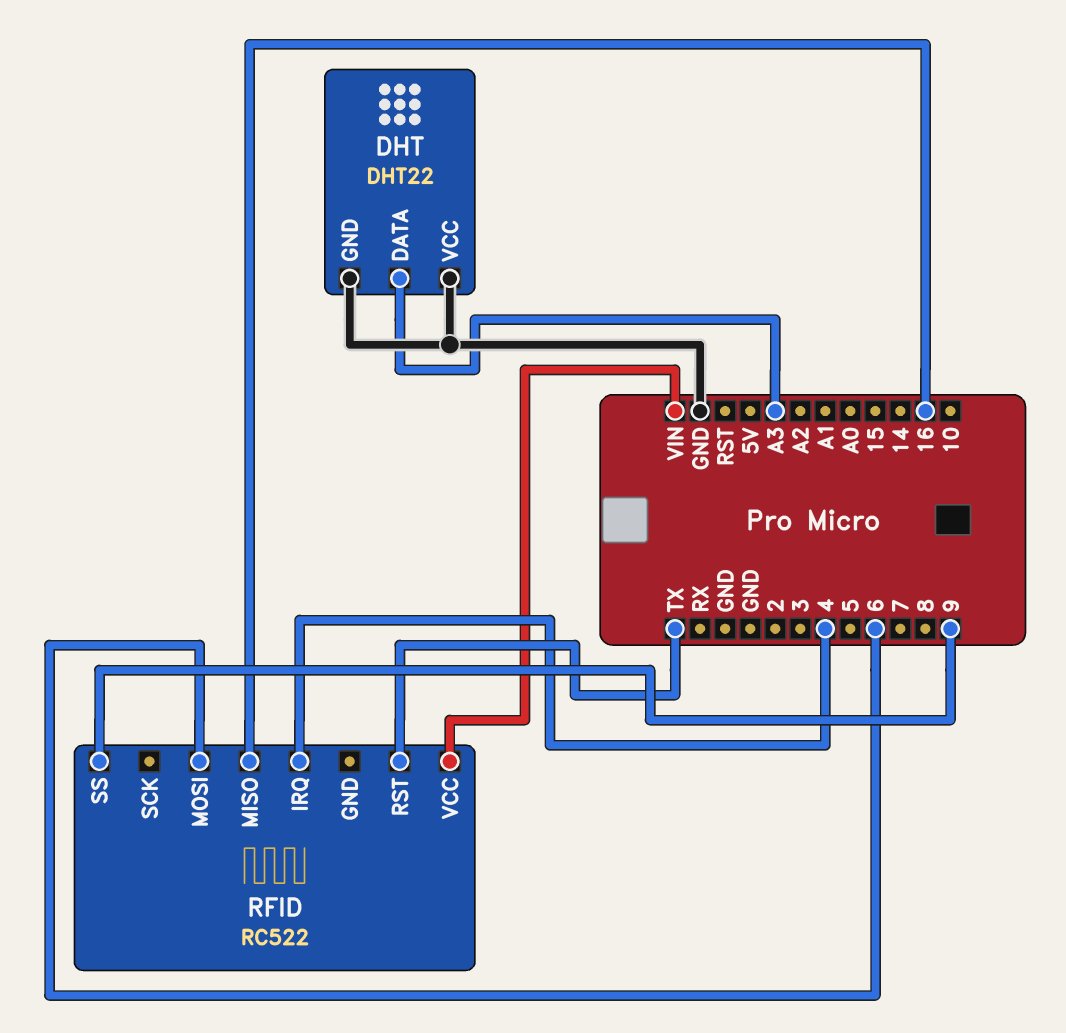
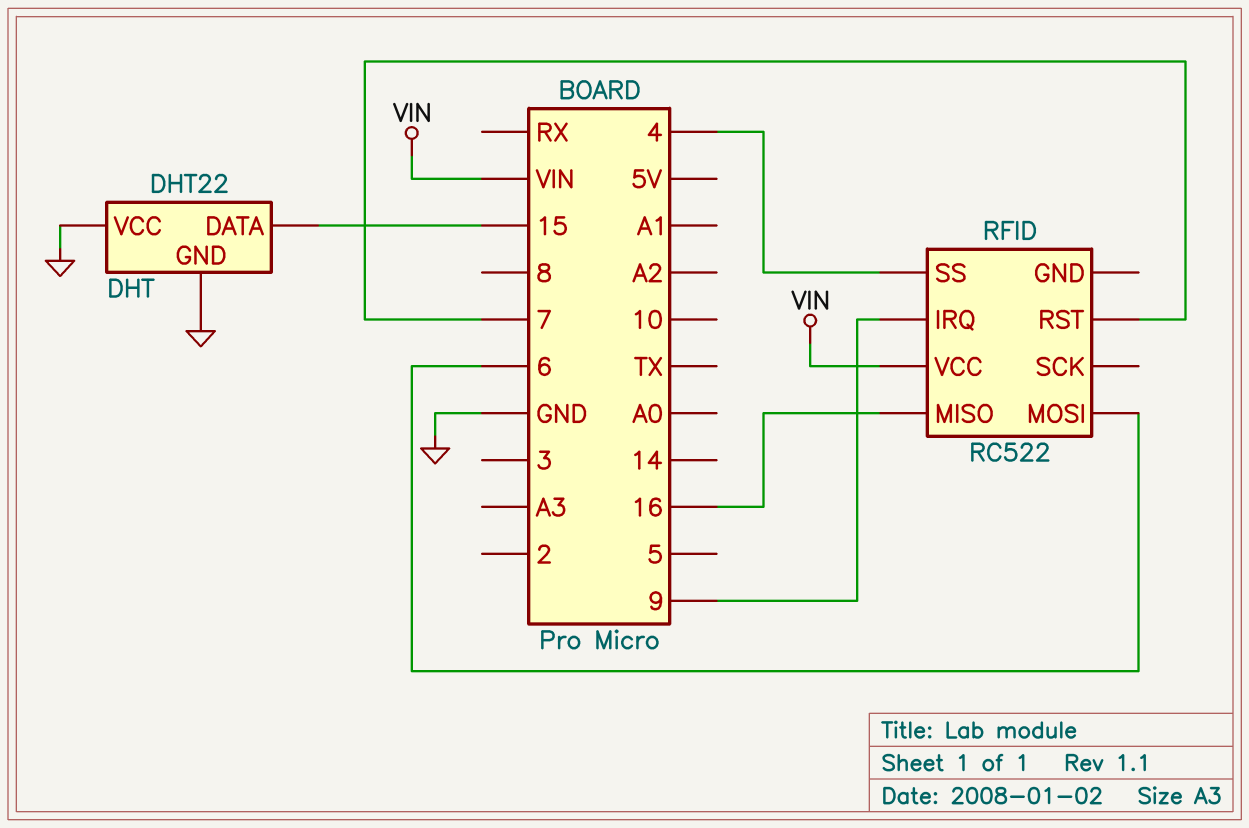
DHT pin DATA: A3 -> 15
RFID pin IRQ: 4 -> 9
RFID pin RST: TX -> 7
RFID pin SS: 9 -> 4

